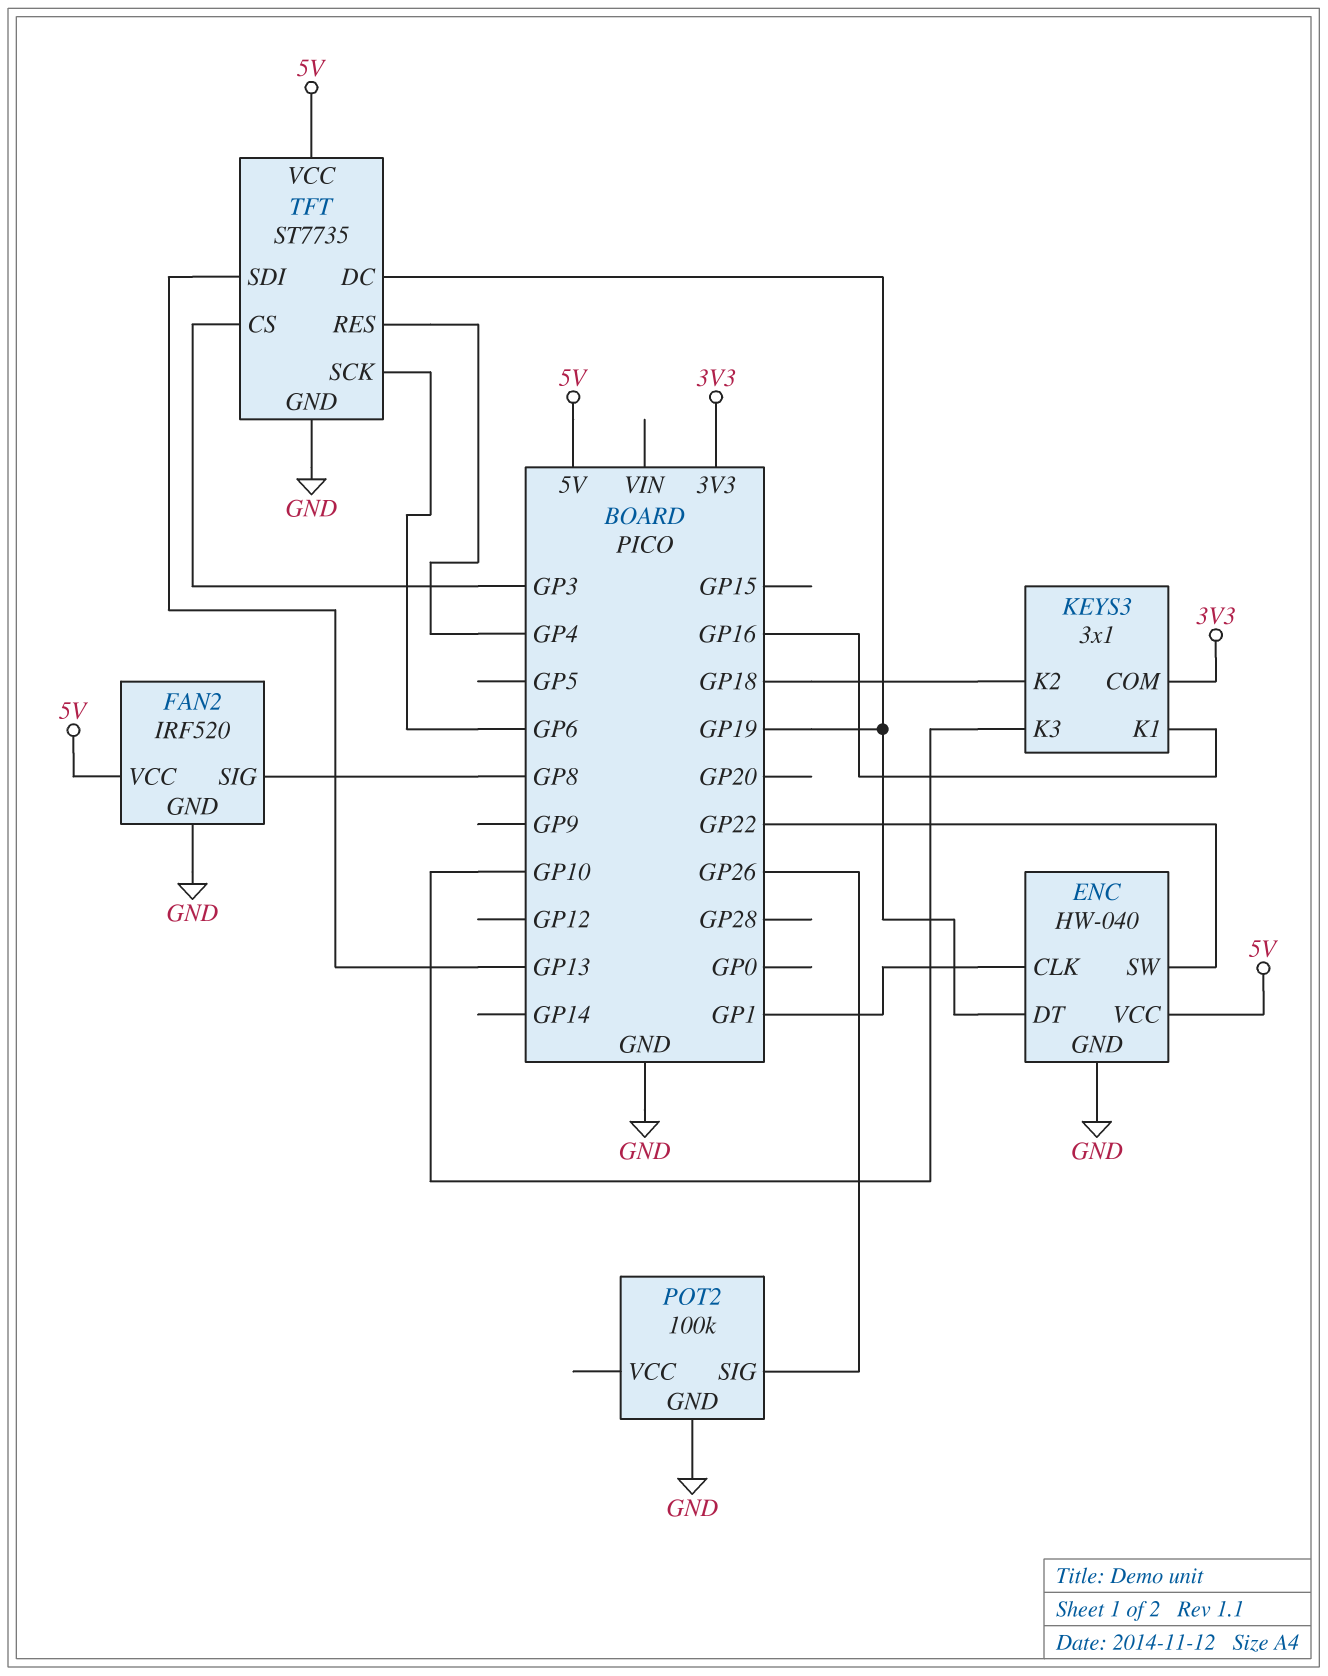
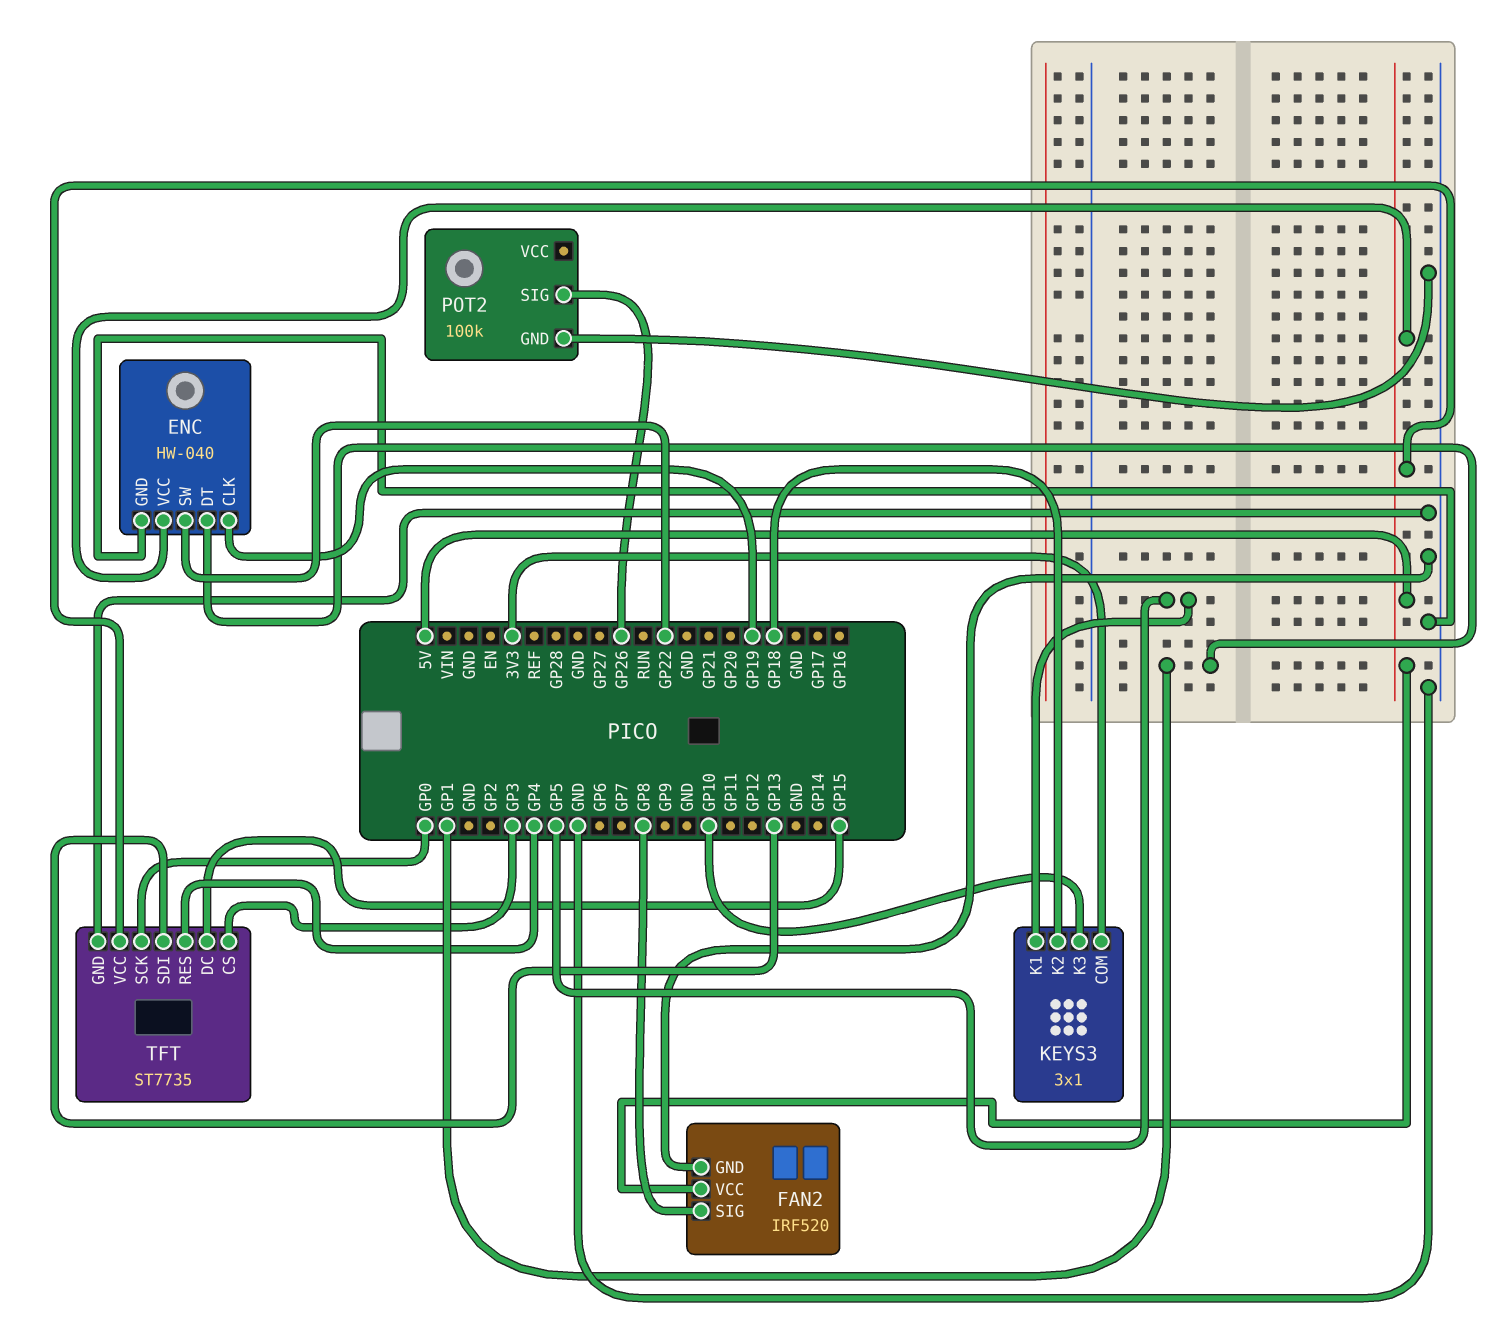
ENC pin CLK: GP1 -> GP19
ENC pin DT: GP19 -> GP1
KEYS3 pin K1: GP16 -> GP5
TFT pin DC: GP19 -> GP15
TFT pin SCK: GP6 -> GP0

